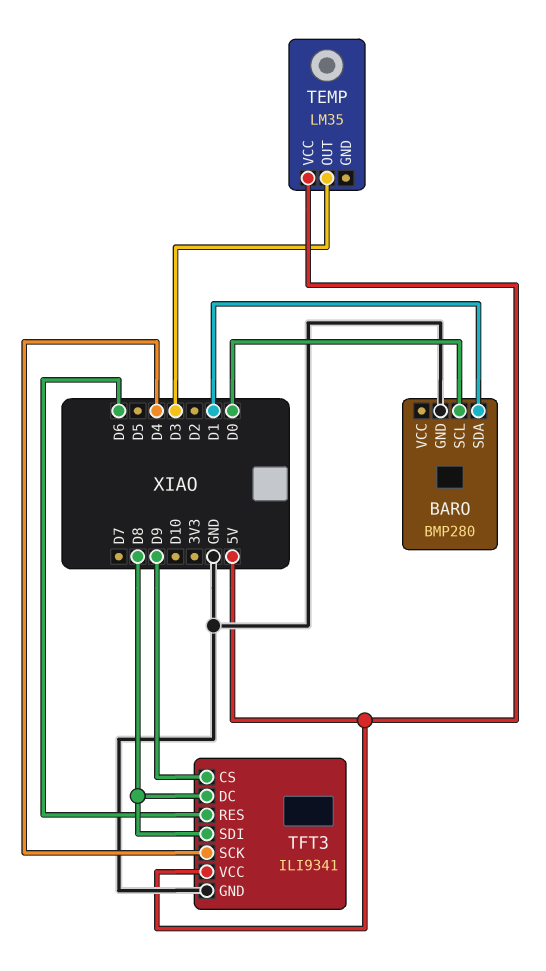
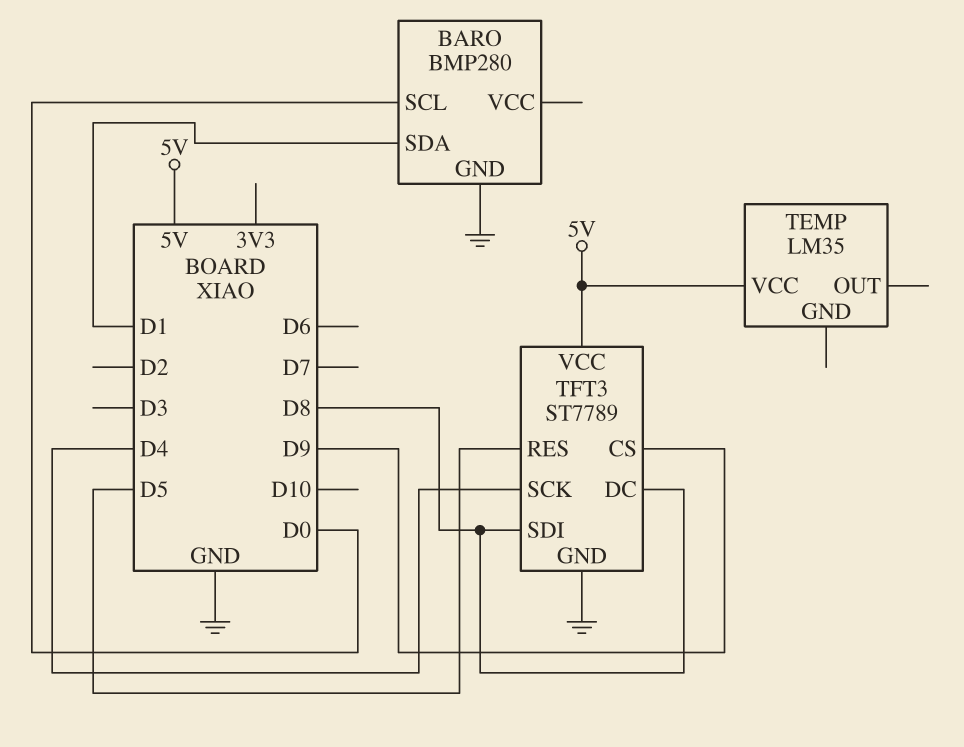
TEMP pin OUT: D3 -> none
TFT3: ILI9341 -> ST7789
TFT3 pin RES: D6 -> D5

